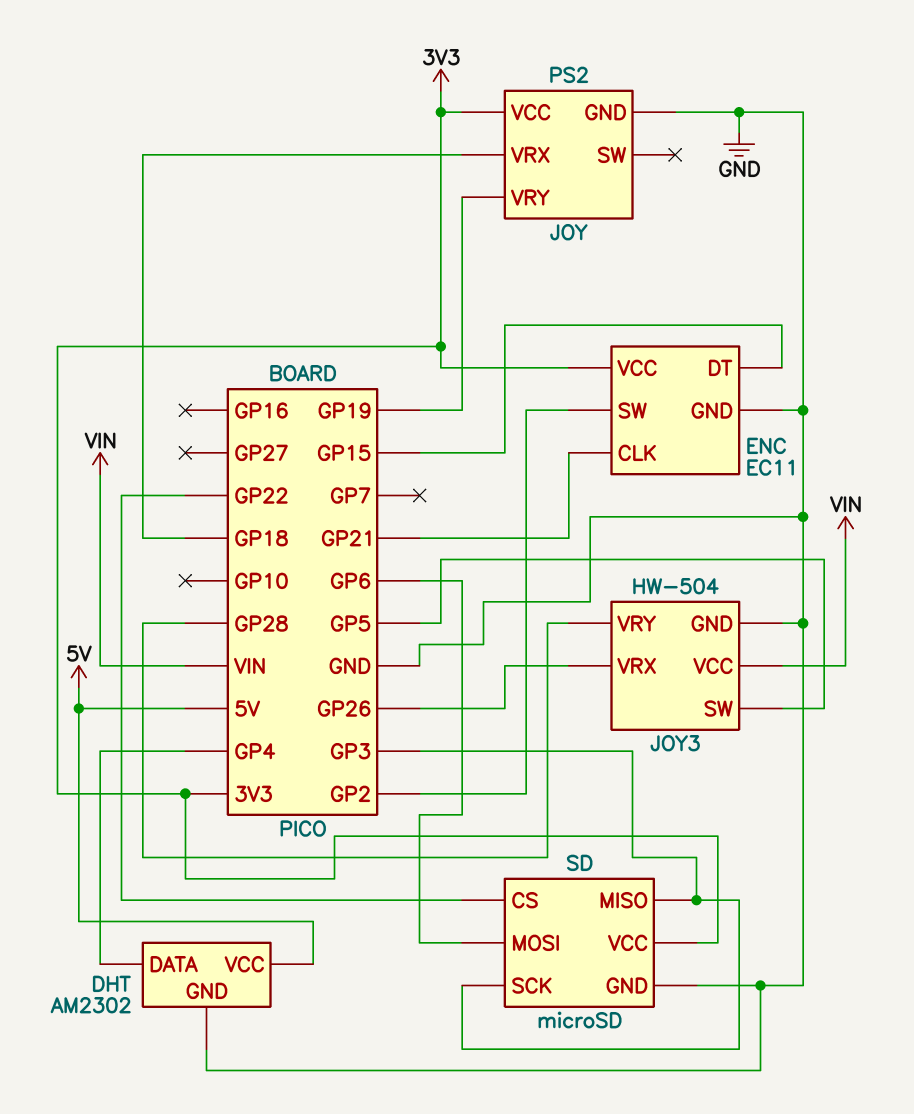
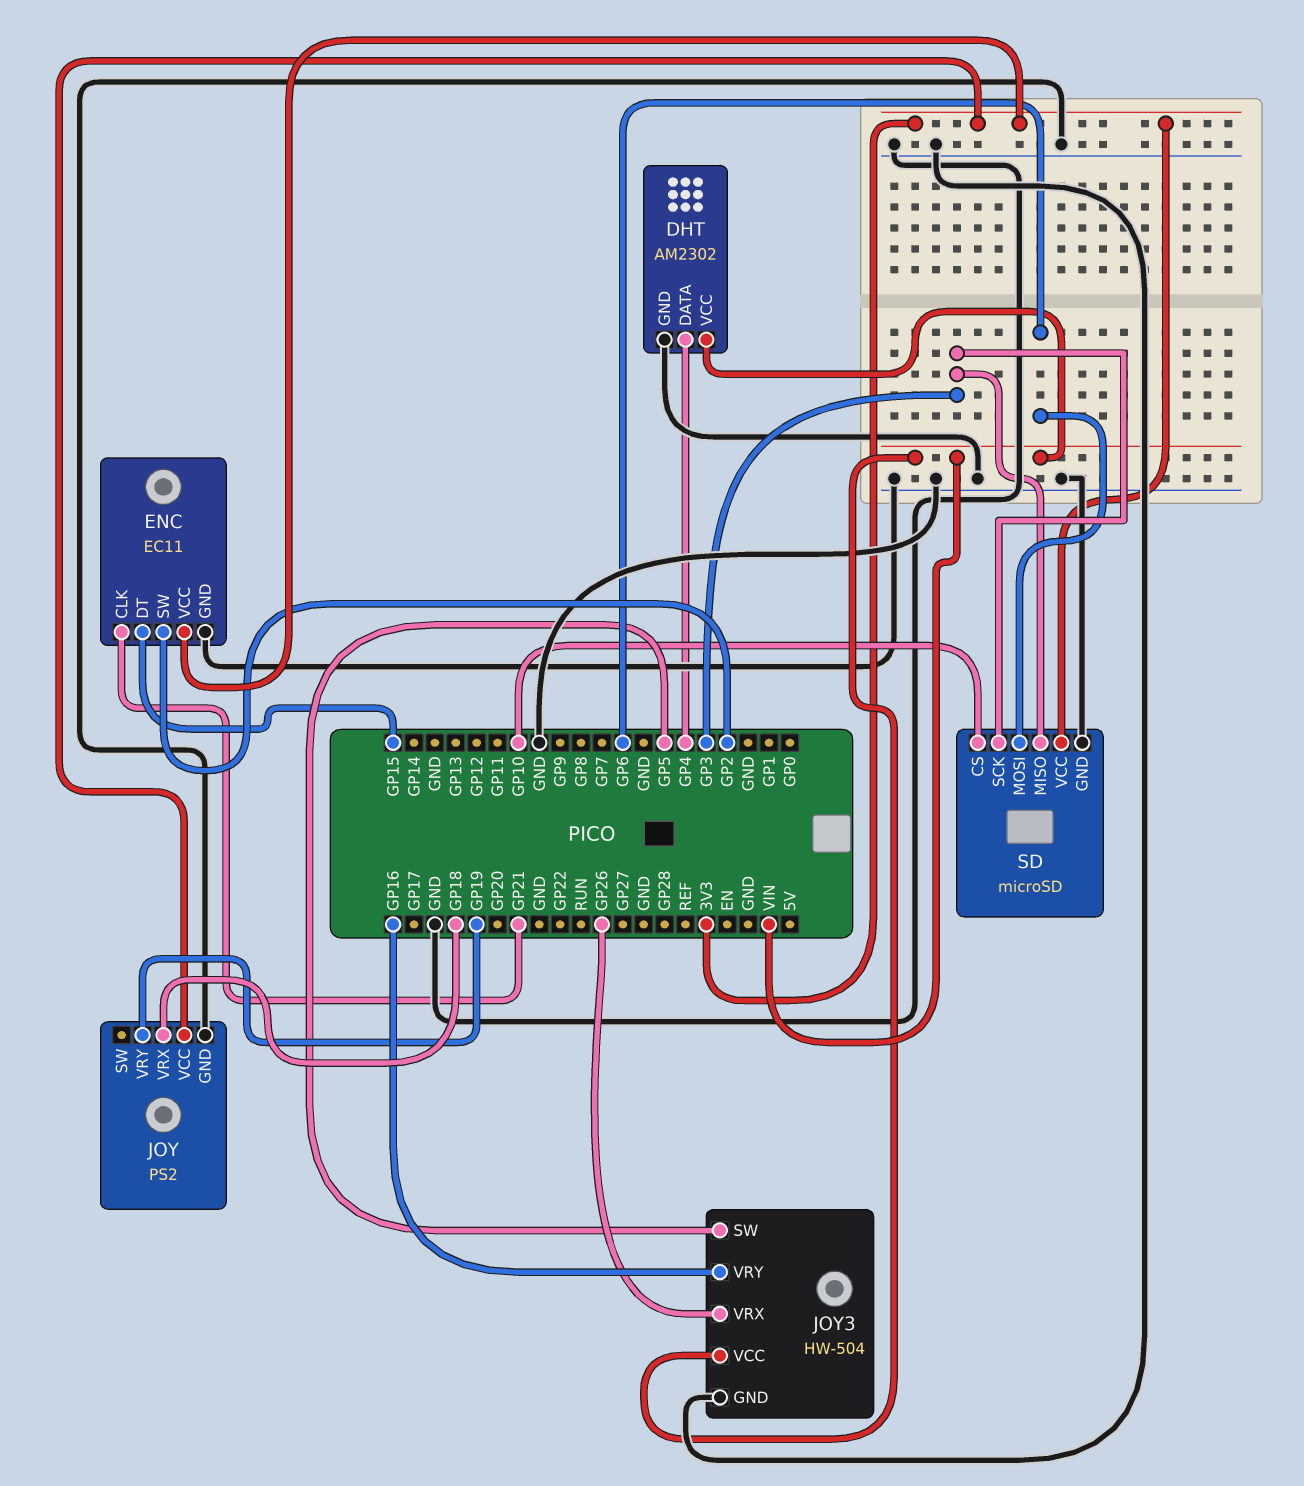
DHT pin VCC: 5V -> VIN
JOY3 pin VRY: GP28 -> GP16
SD pin CS: GP22 -> GP10

